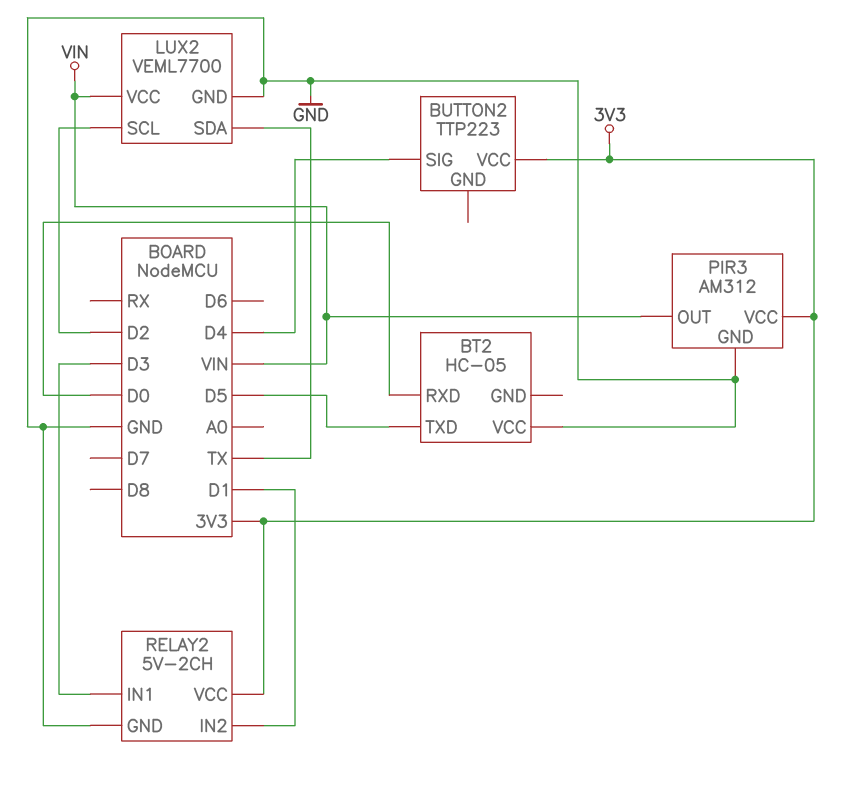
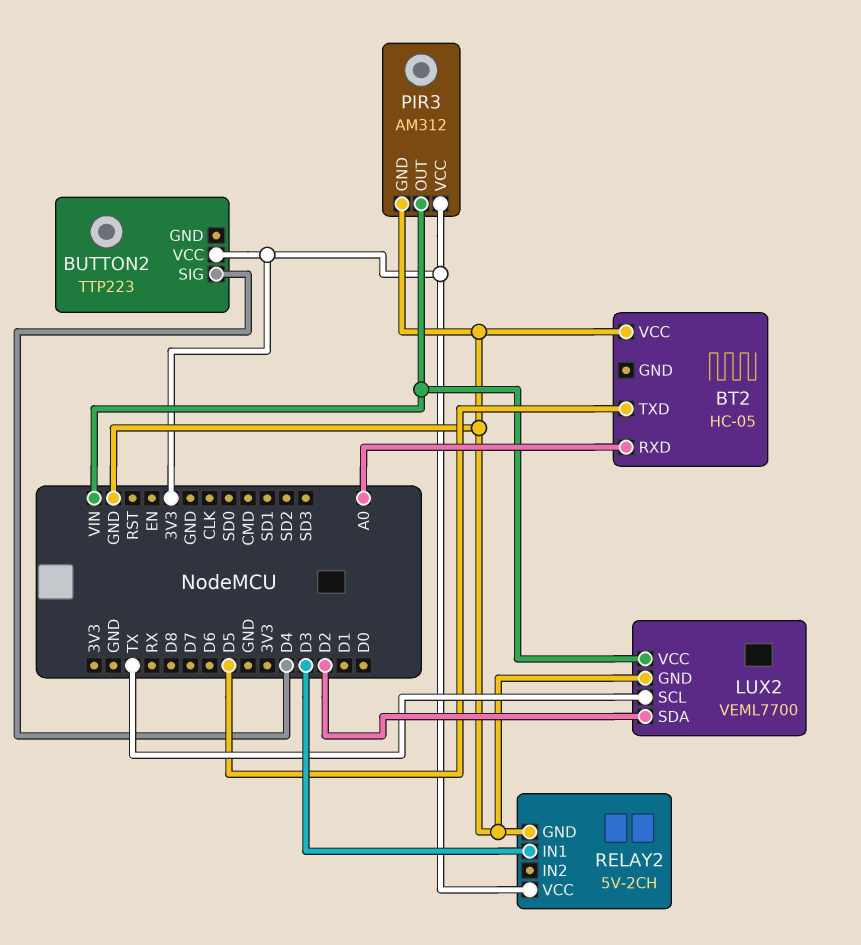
BT2 pin RXD: D0 -> A0
LUX2 pin SCL: D2 -> TX
LUX2 pin SDA: TX -> D2
RELAY2 pin IN2: D1 -> none

